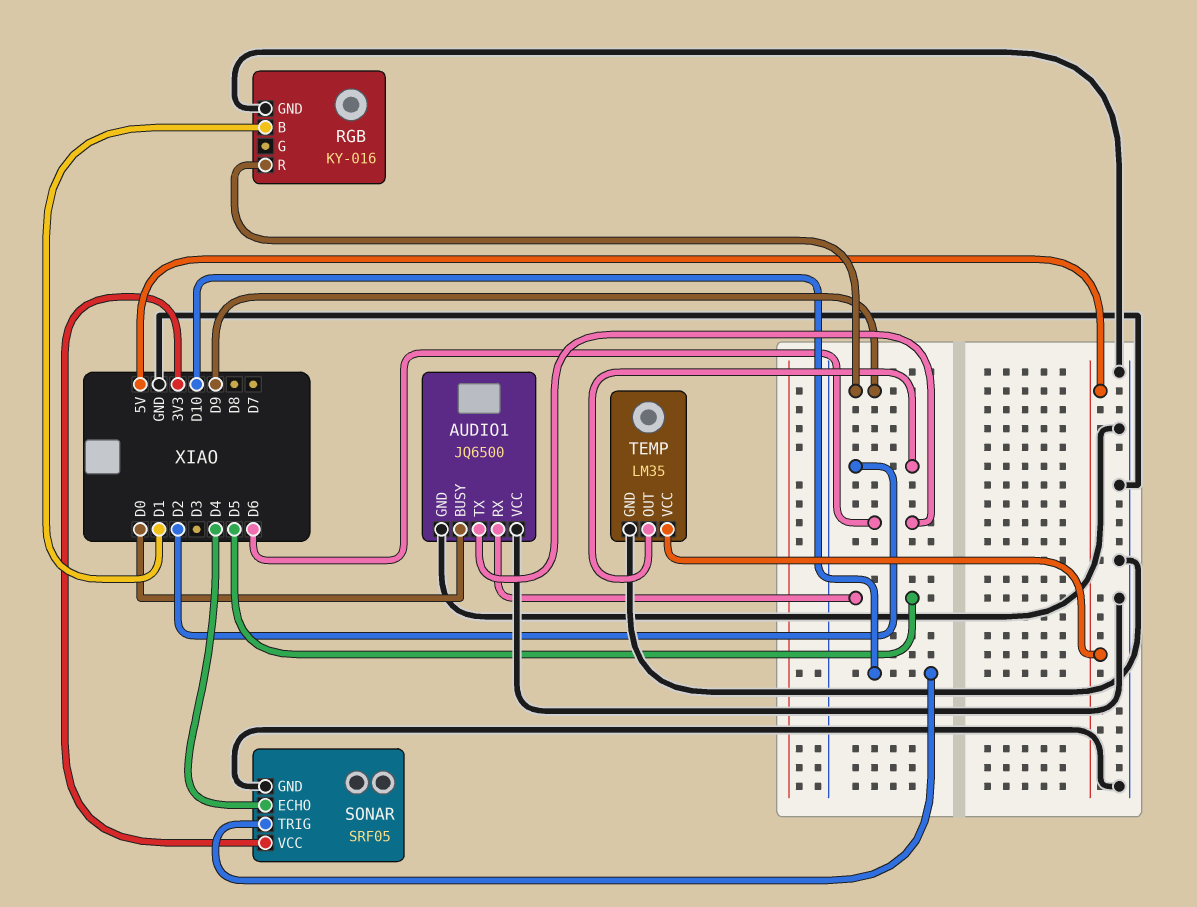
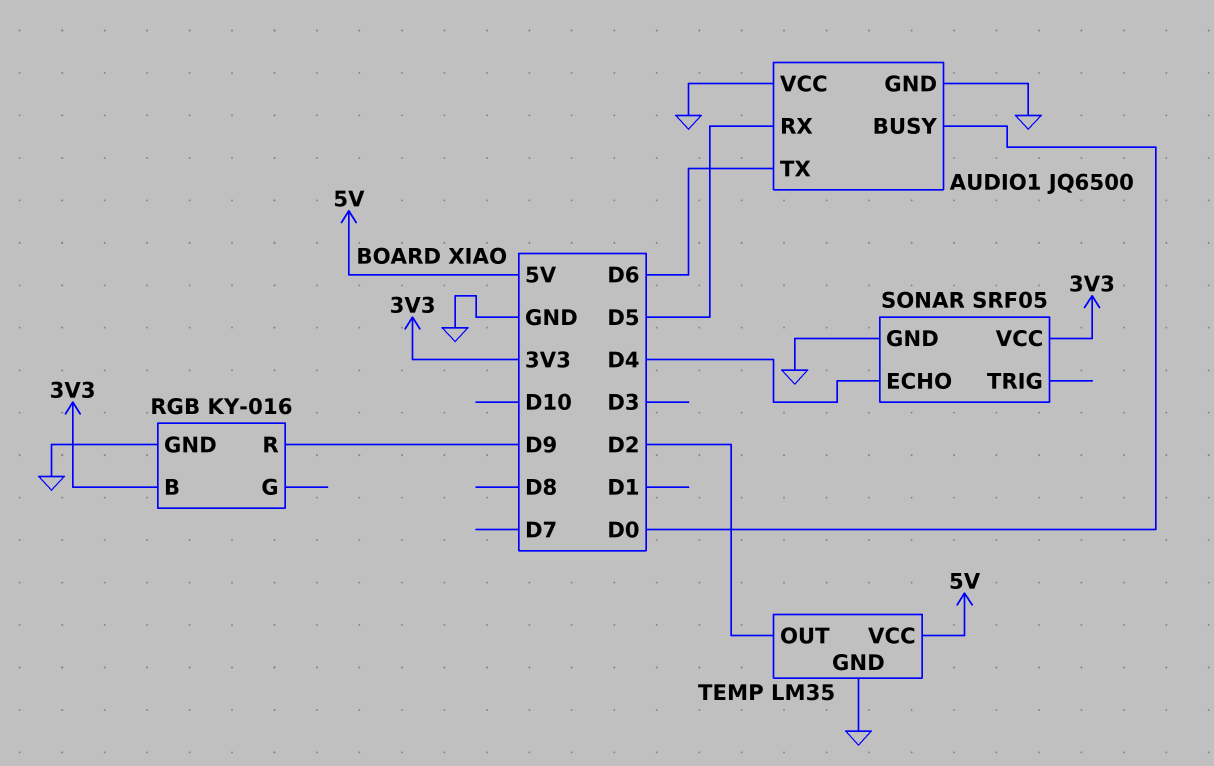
RGB pin B: D1 -> 3V3
SONAR pin TRIG: D10 -> none

